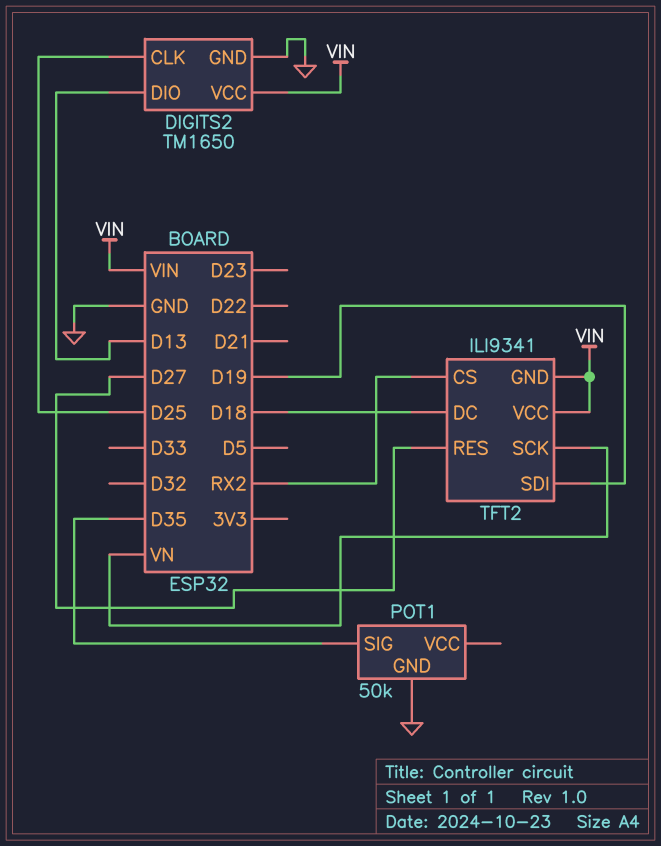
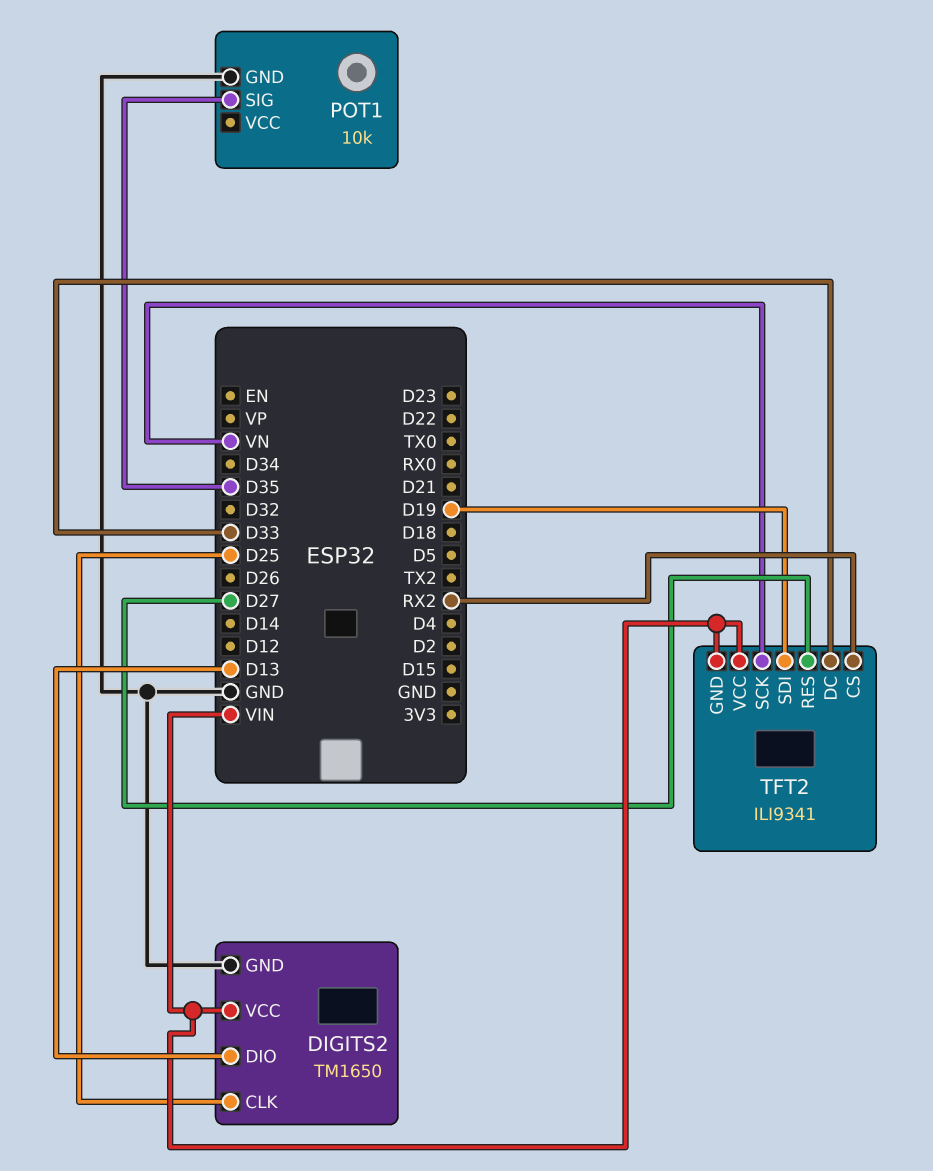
POT1: 50k -> 10k
TFT2 pin DC: D18 -> D33

